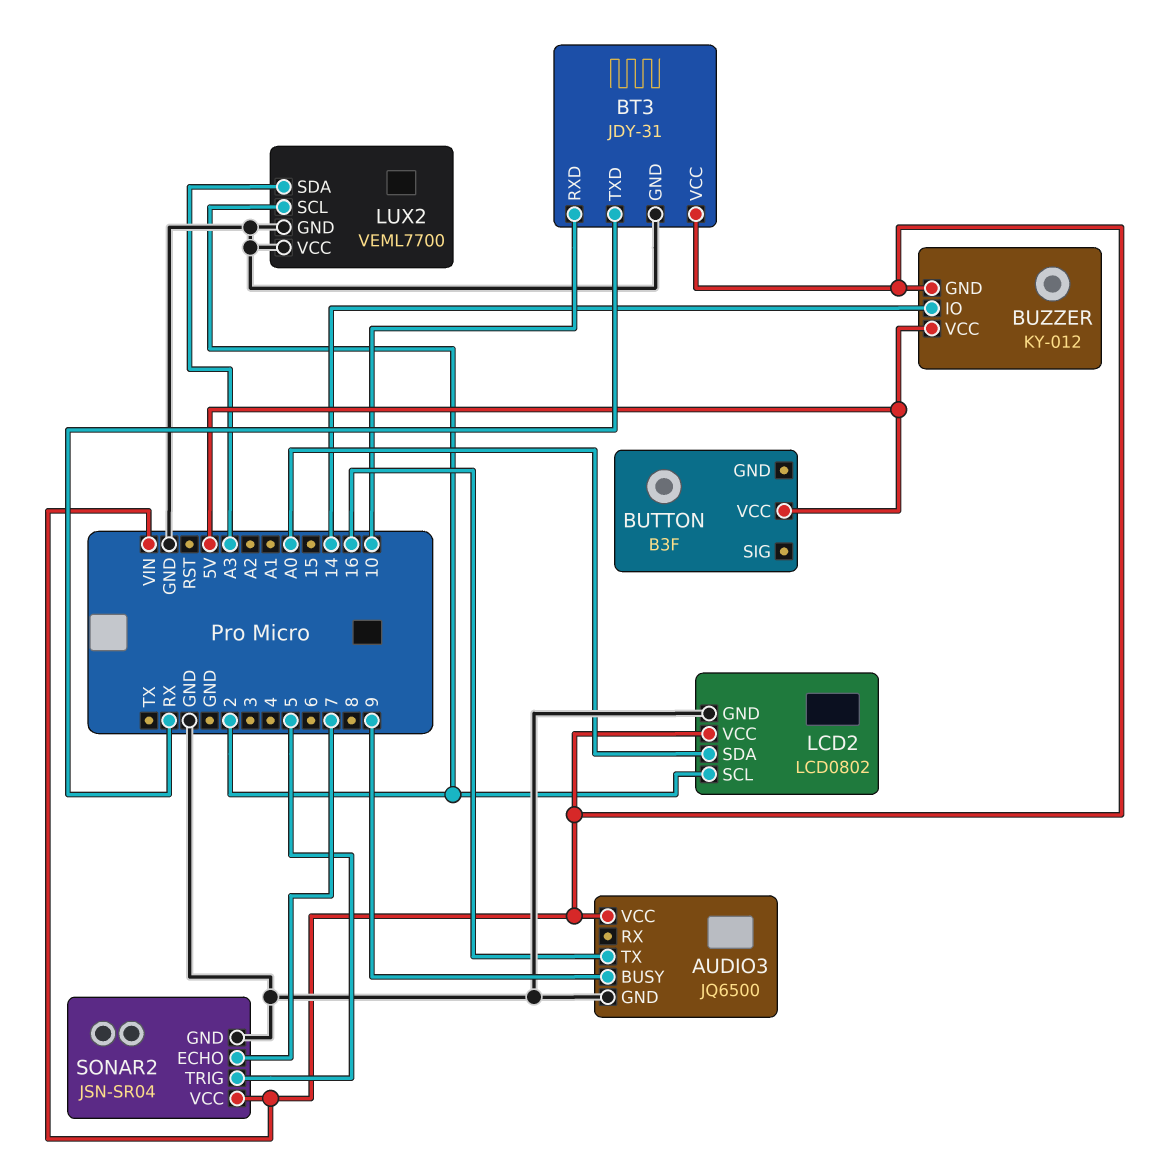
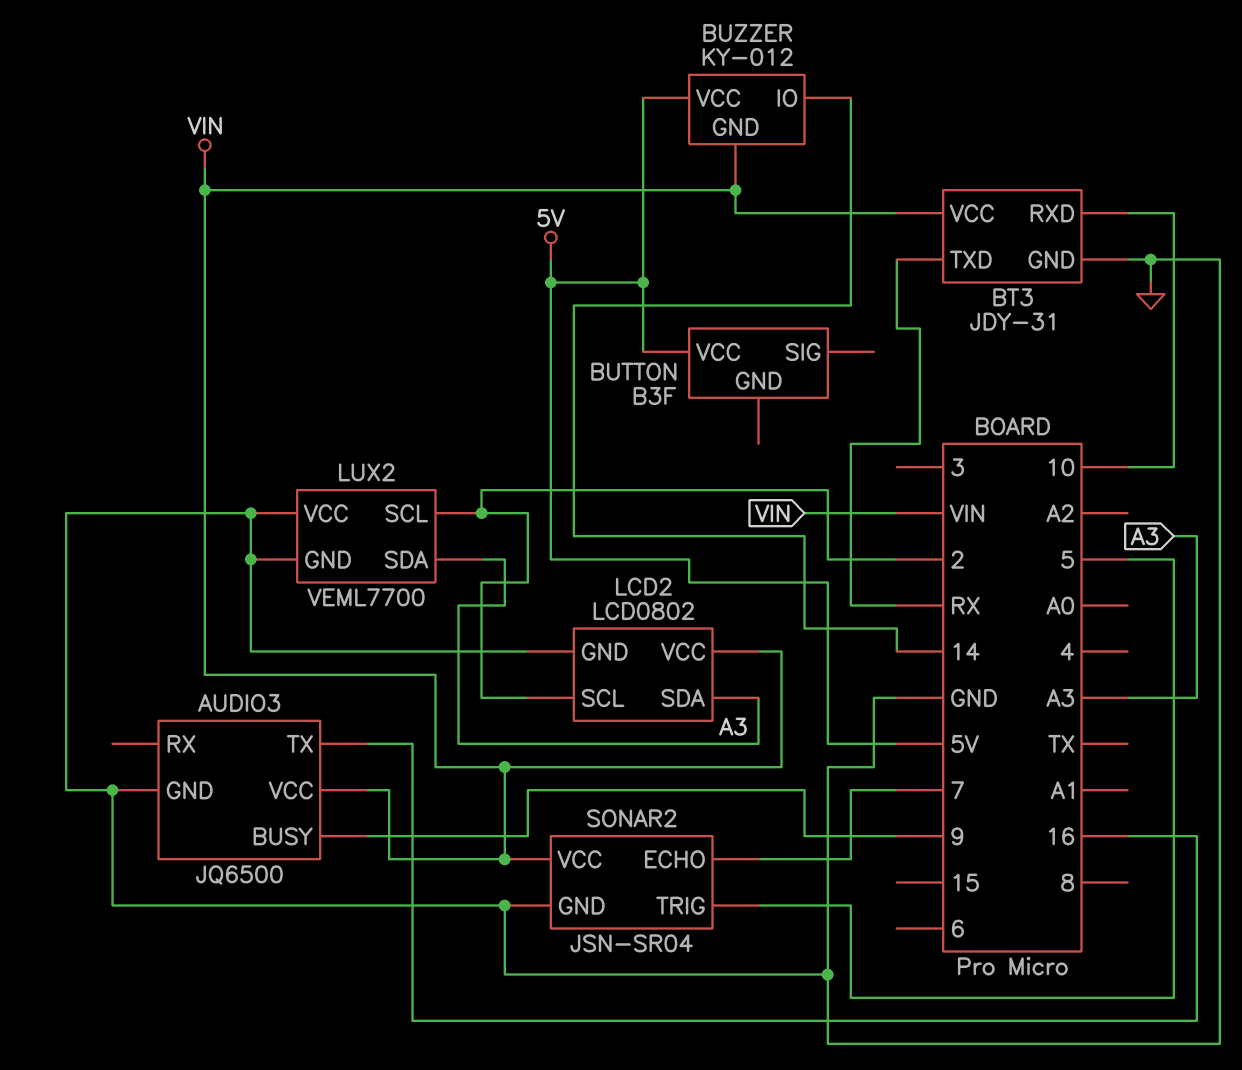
LCD2 pin SDA: A0 -> A3

